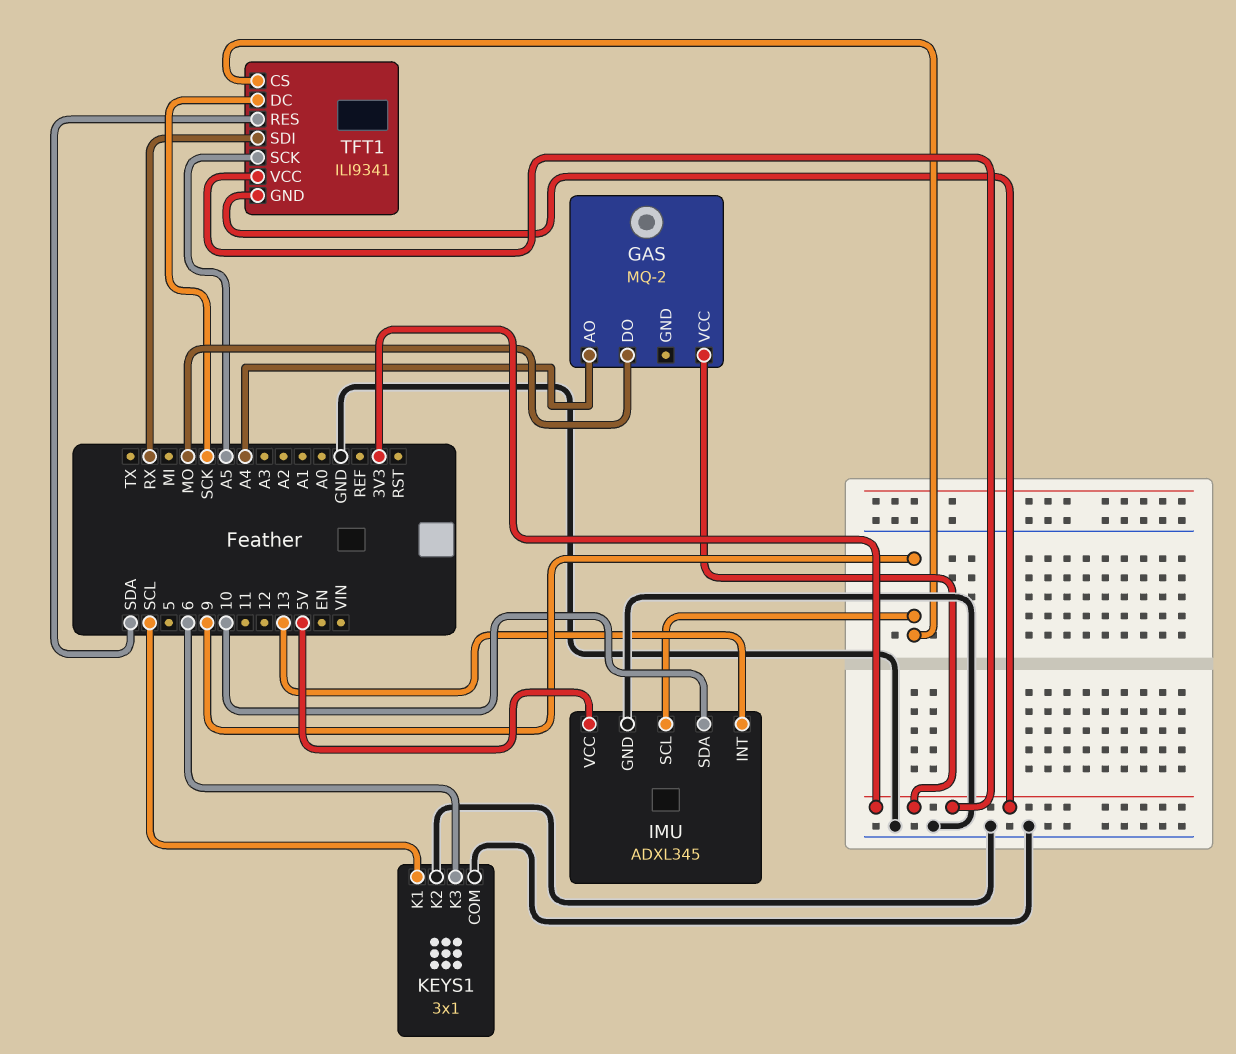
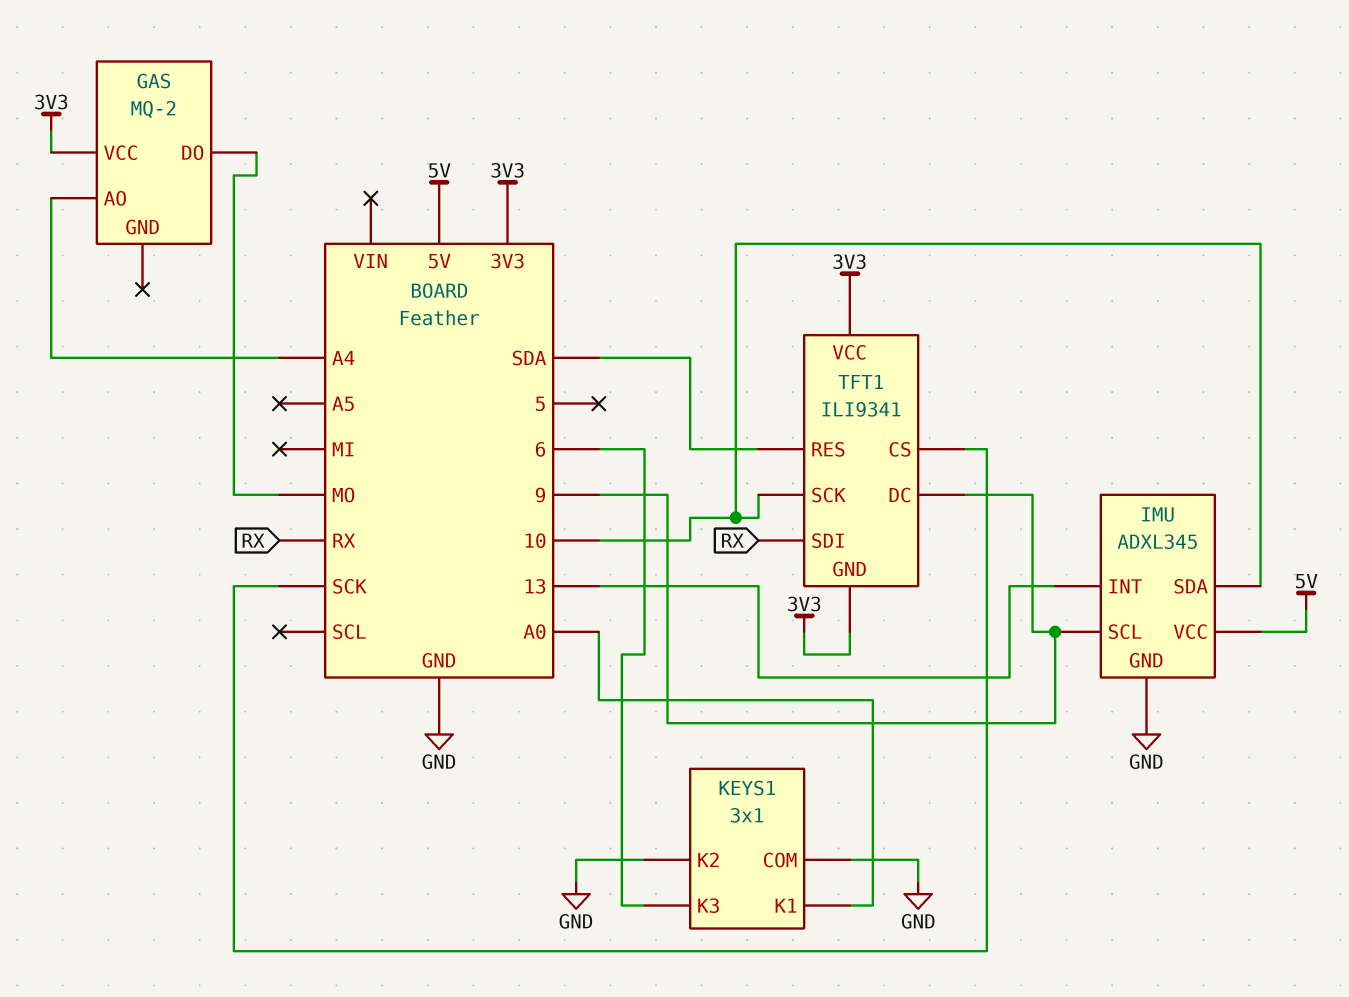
KEYS1 pin K1: SCL -> A0
TFT1 pin CS: 9 -> SCK
TFT1 pin DC: SCK -> 9
TFT1 pin SCK: A5 -> 10

